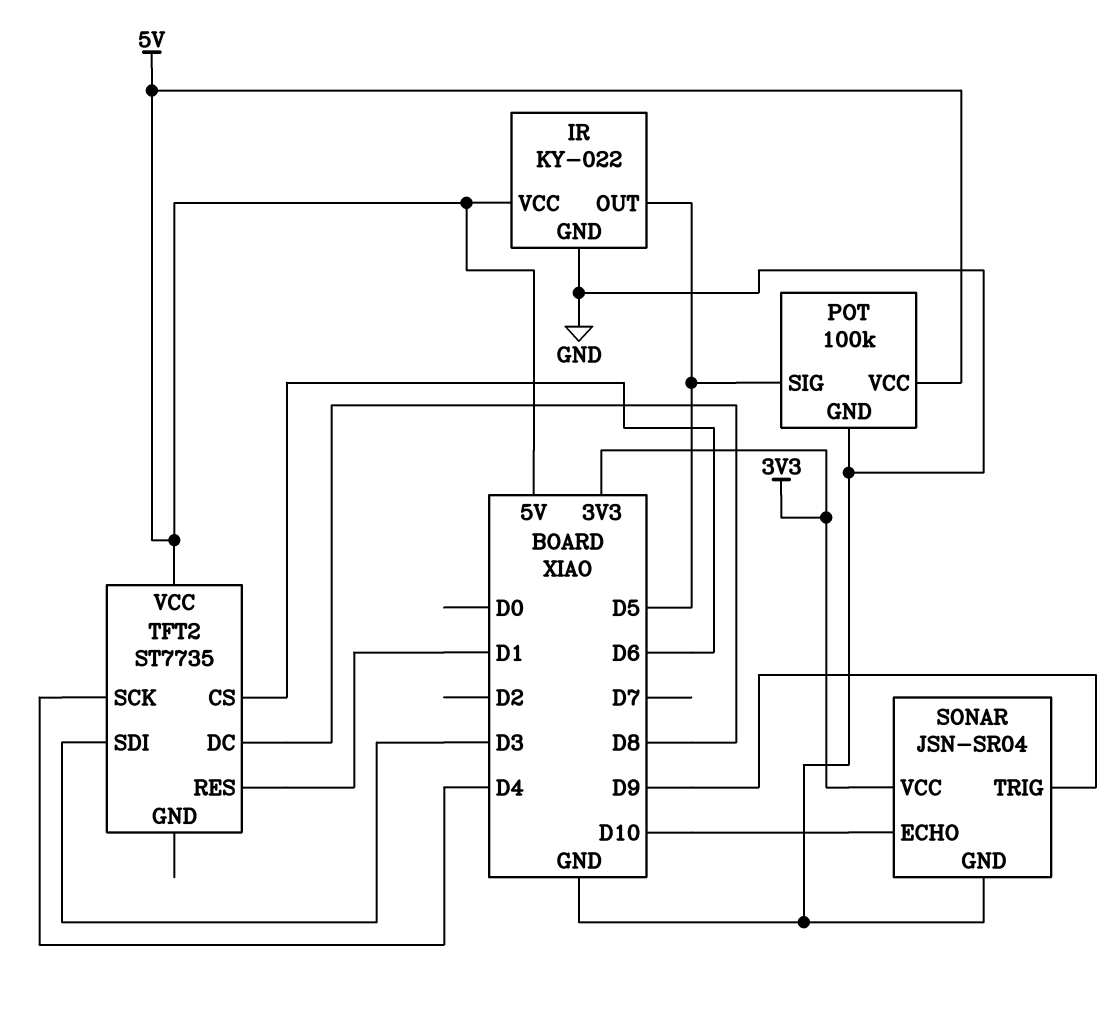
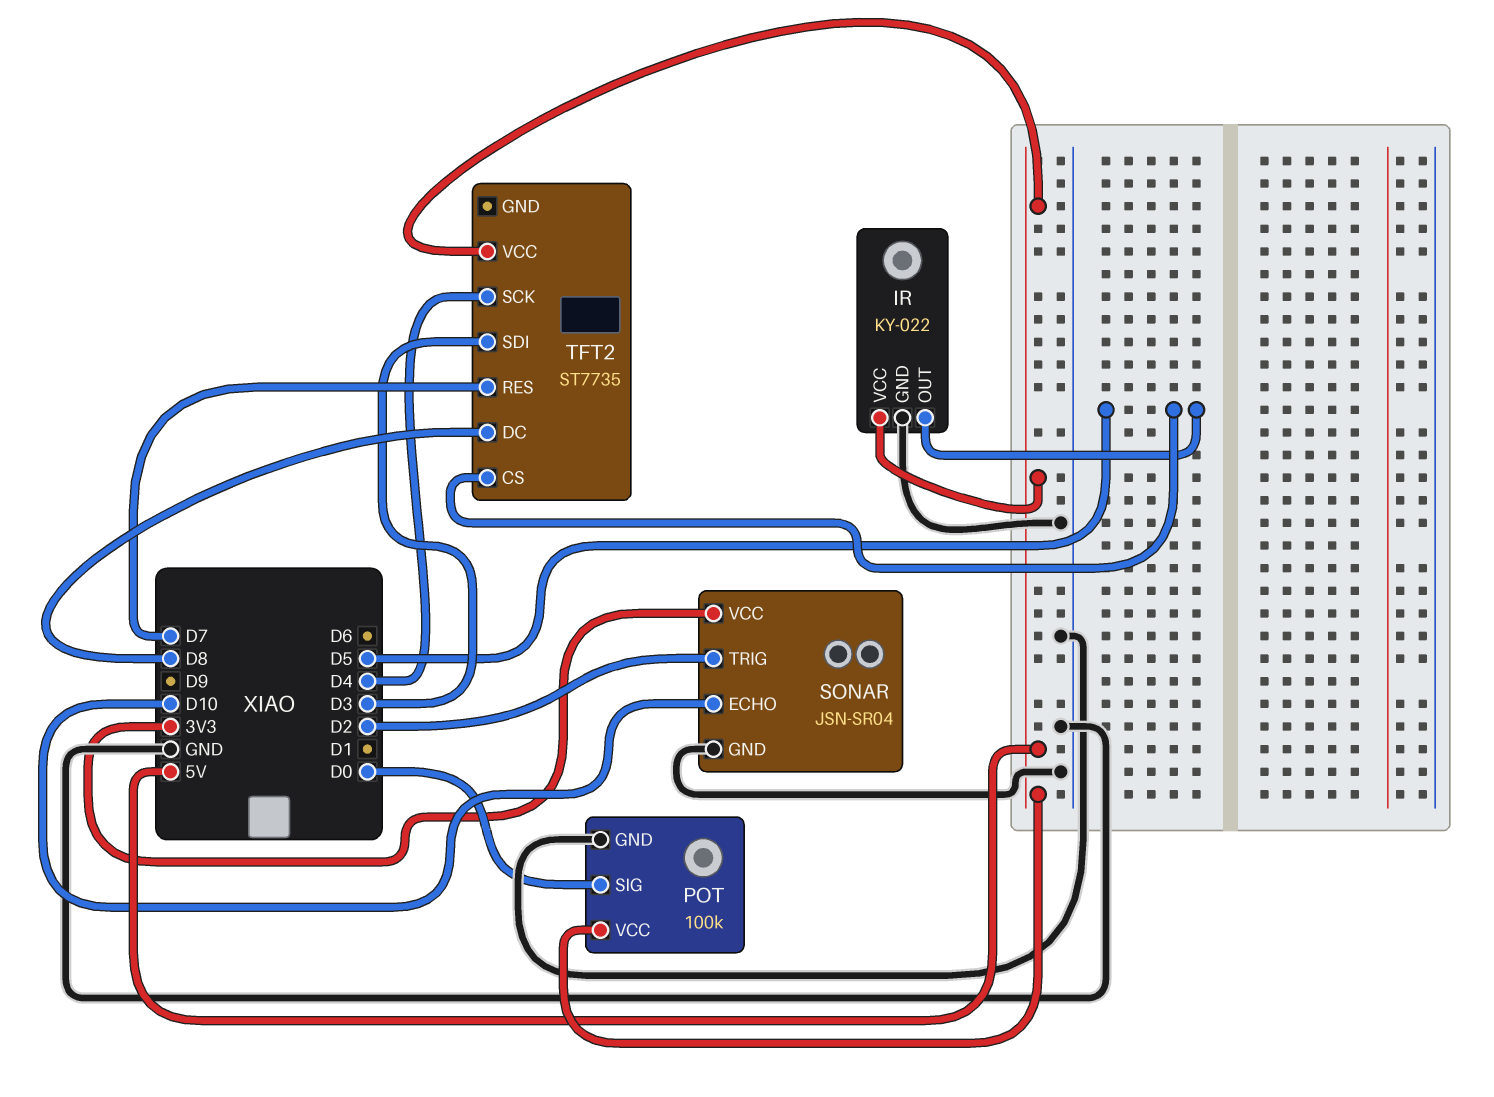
POT pin SIG: D5 -> D0
SONAR pin TRIG: D9 -> D2
TFT2 pin CS: D6 -> D5
TFT2 pin RES: D1 -> D7

